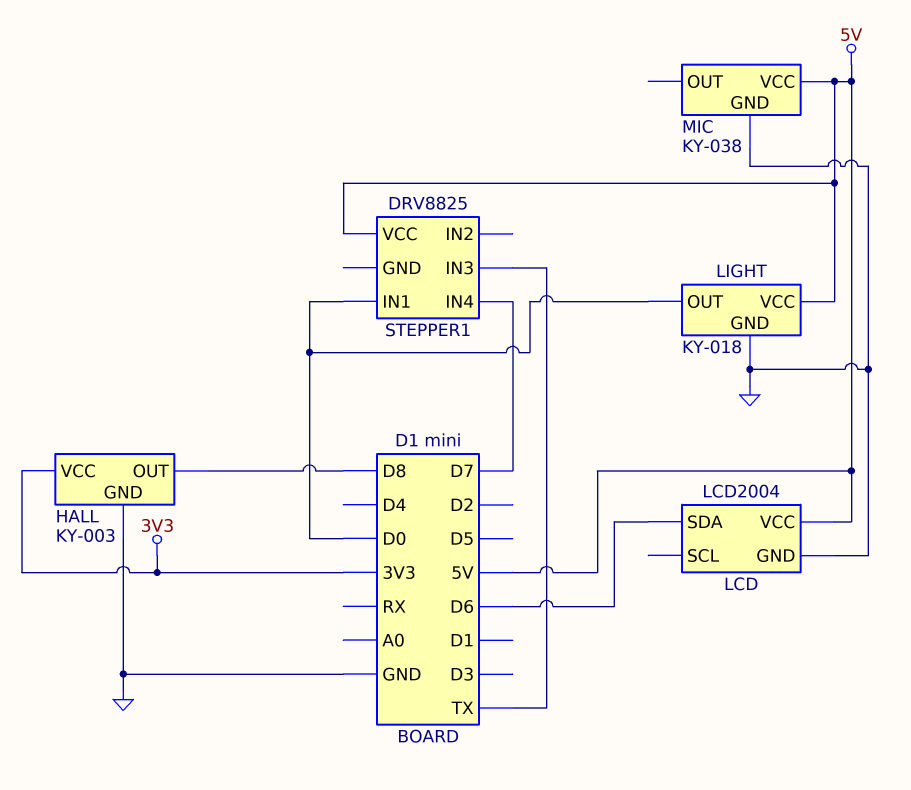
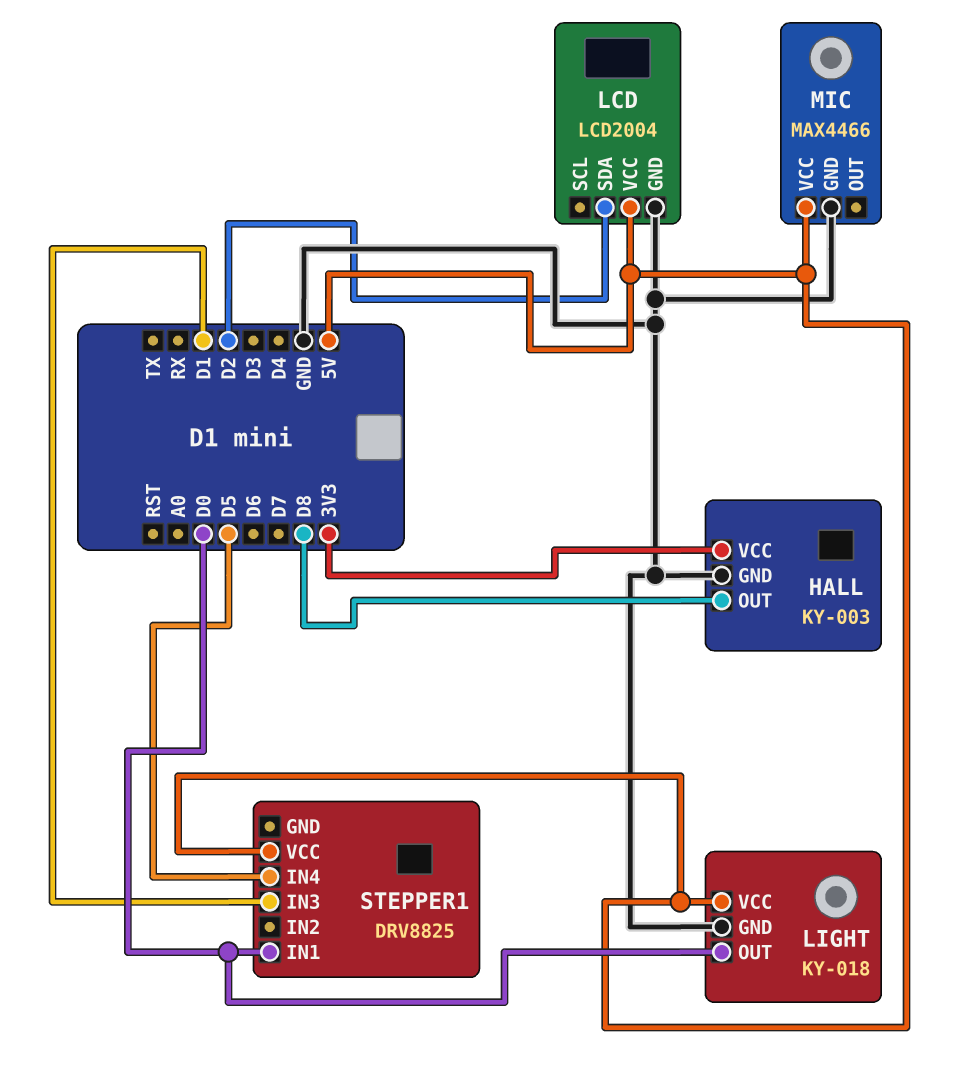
LCD pin SDA: D6 -> D2
MIC: KY-038 -> MAX4466
STEPPER1 pin IN3: TX -> D1
STEPPER1 pin IN4: D7 -> D5

